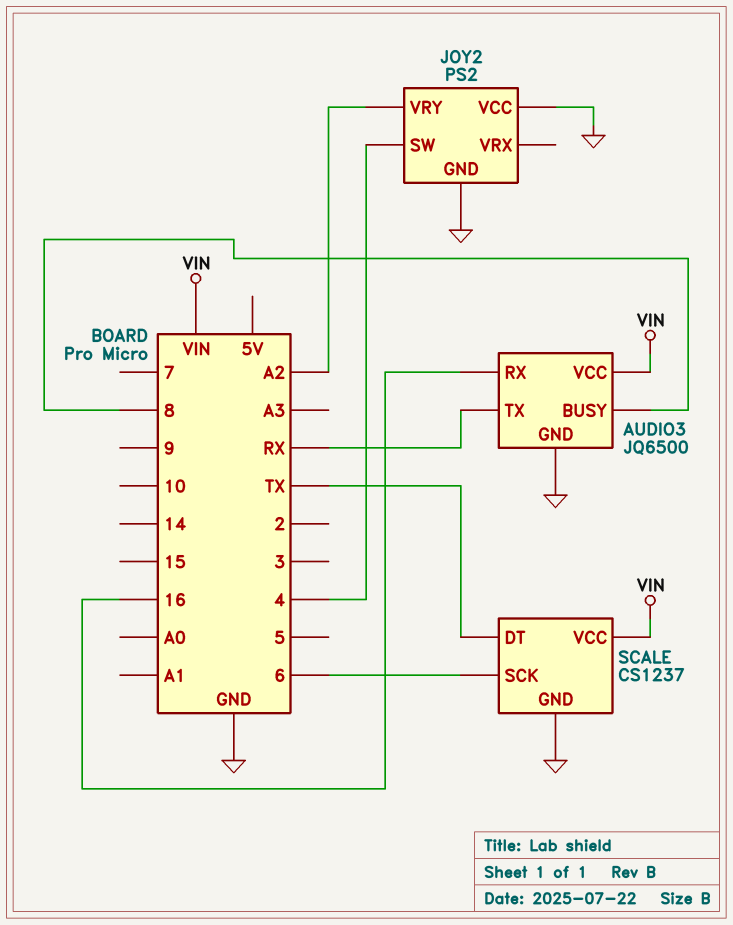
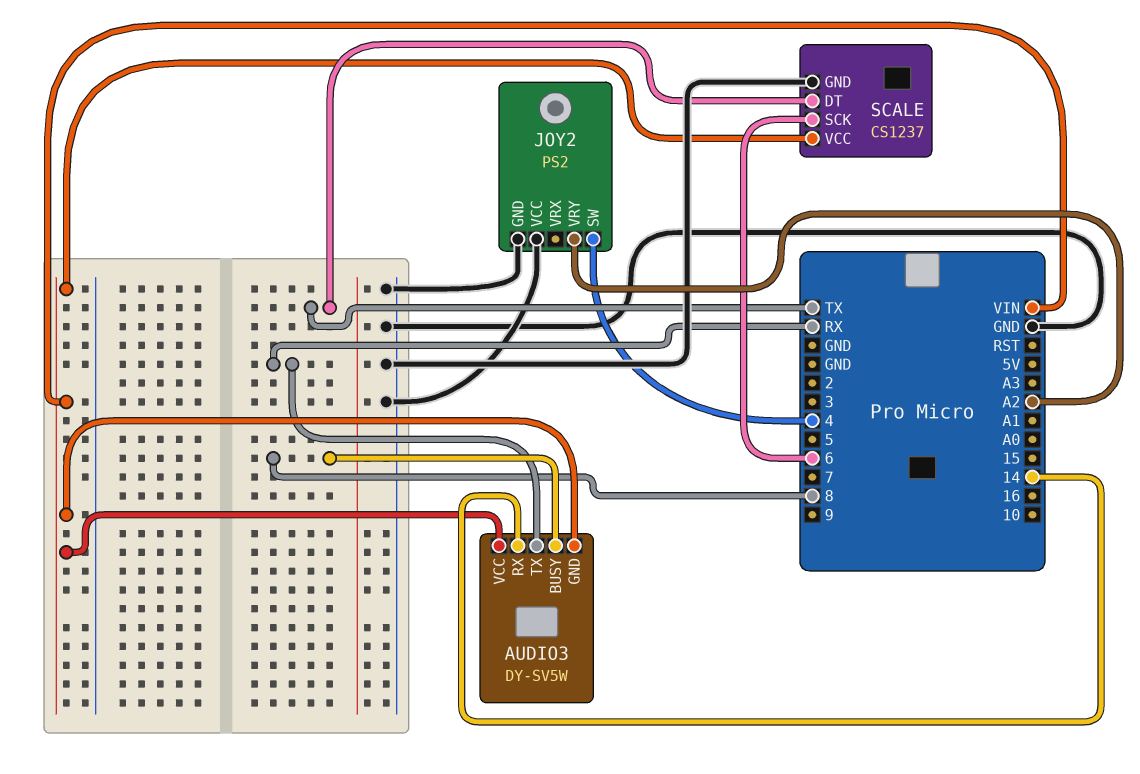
AUDIO3: JQ6500 -> DY-SV5W
AUDIO3 pin GND: GND -> VIN
AUDIO3 pin RX: 16 -> 14

